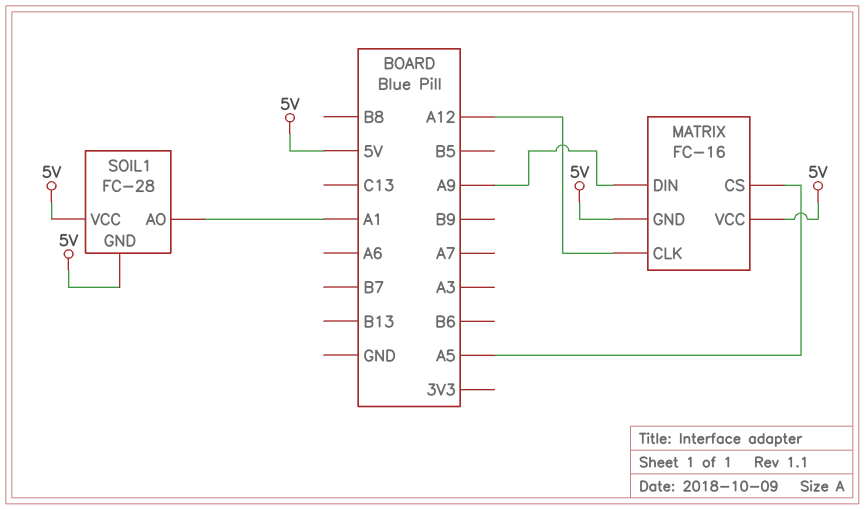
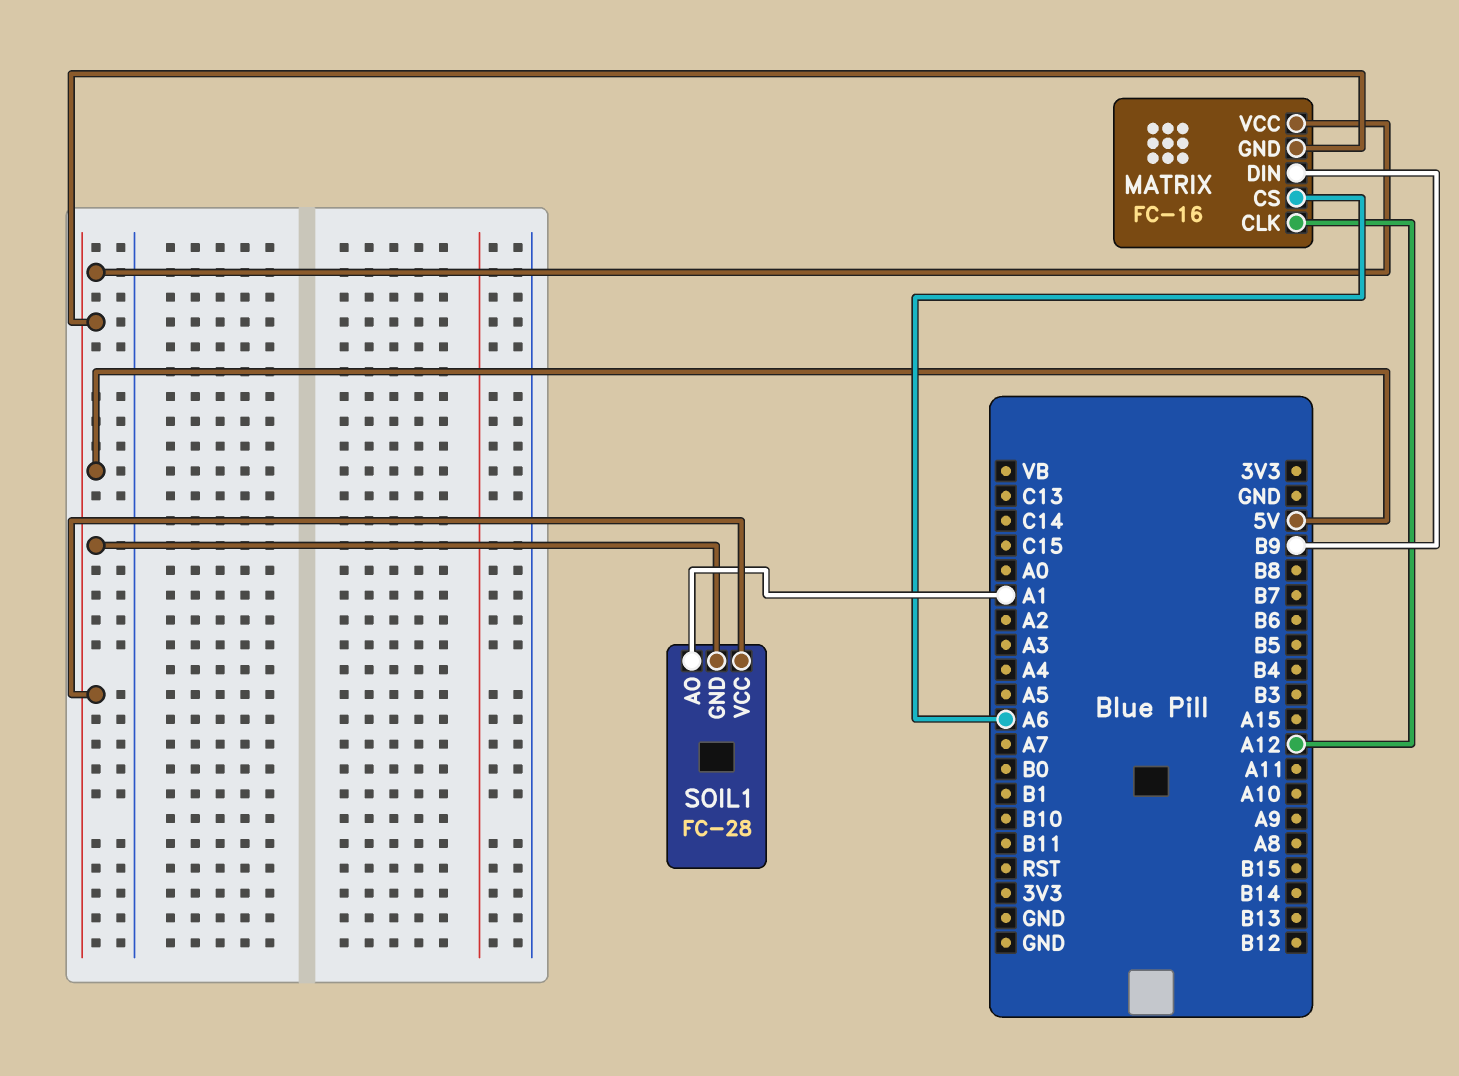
MATRIX pin CS: A5 -> A6
MATRIX pin DIN: A9 -> B9

